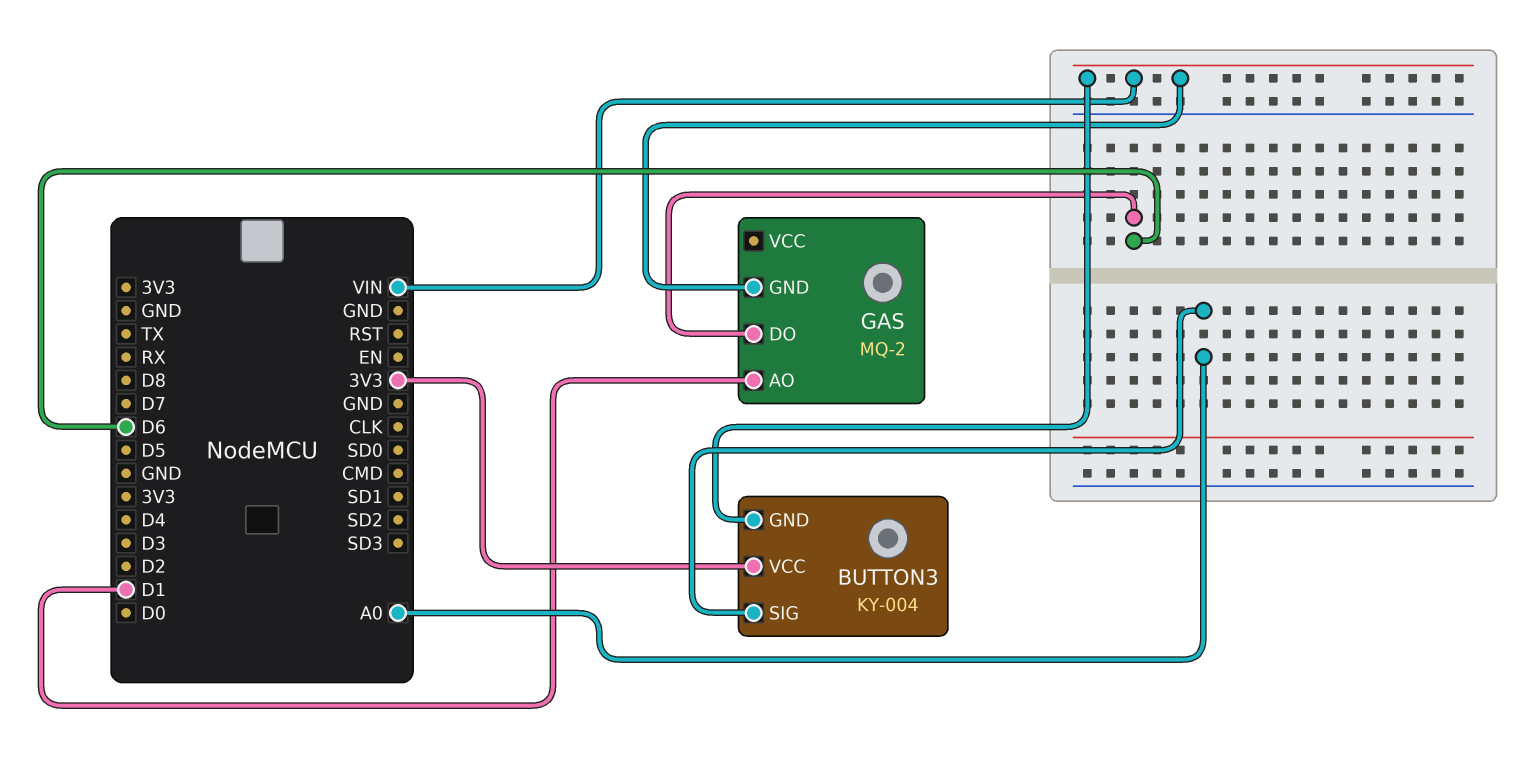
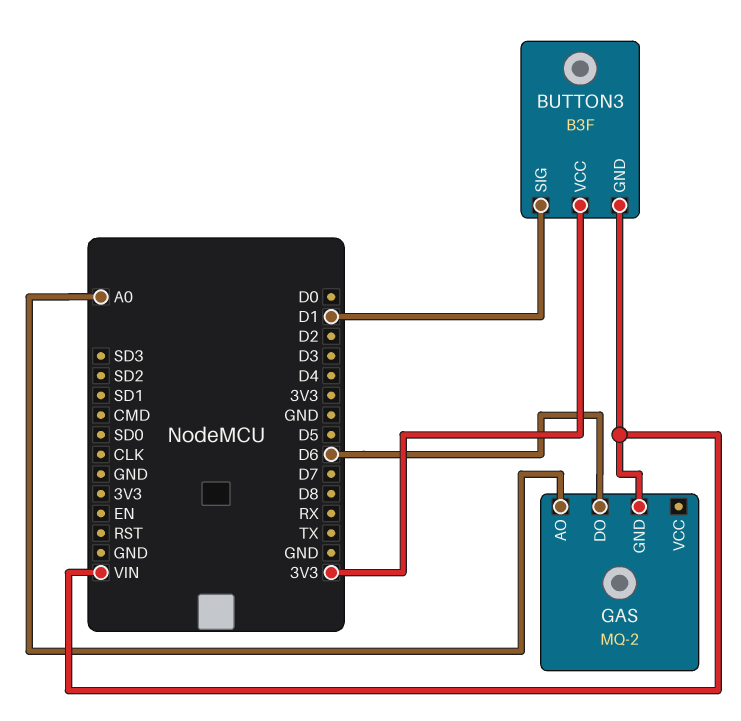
BUTTON3: KY-004 -> B3F
BUTTON3 pin SIG: A0 -> D1
GAS pin AO: D1 -> A0

